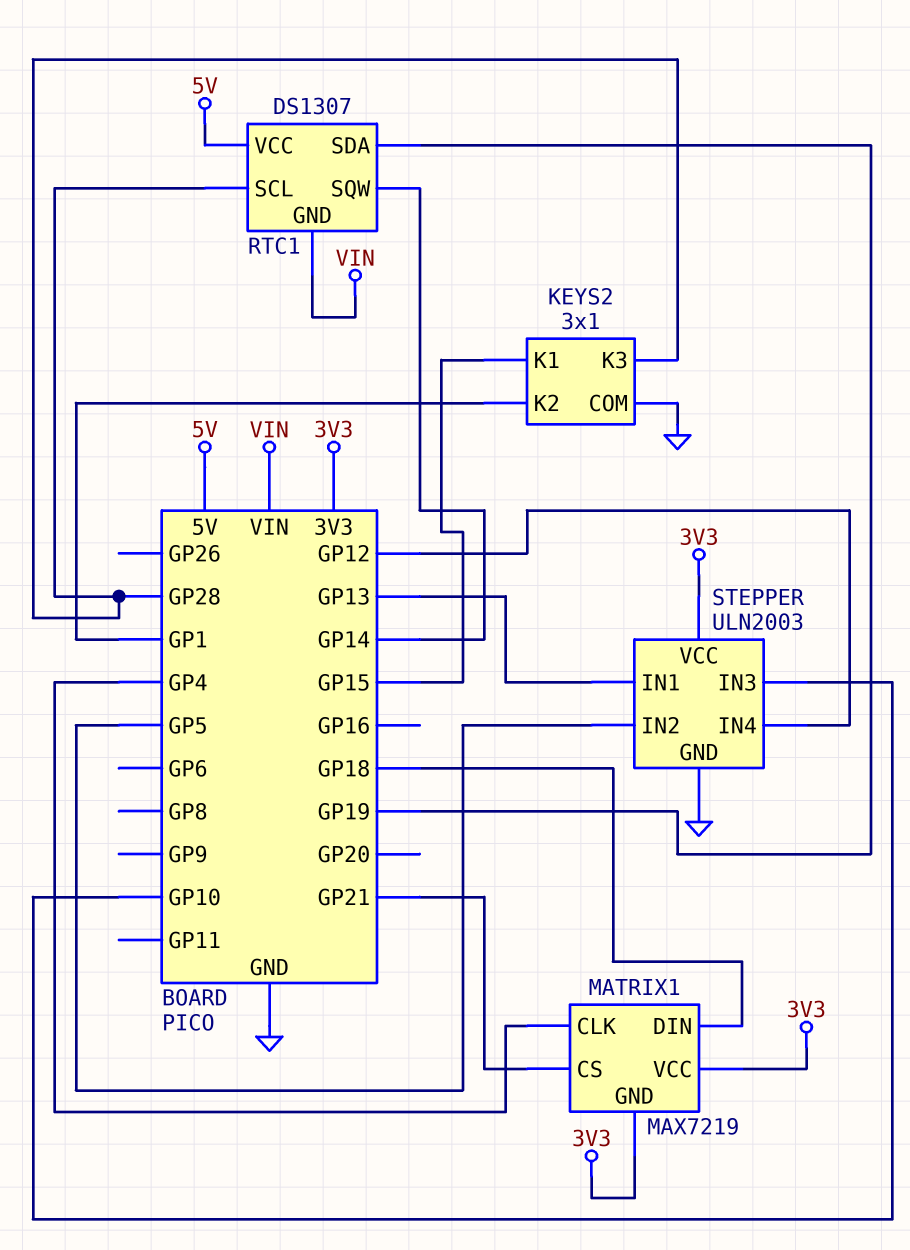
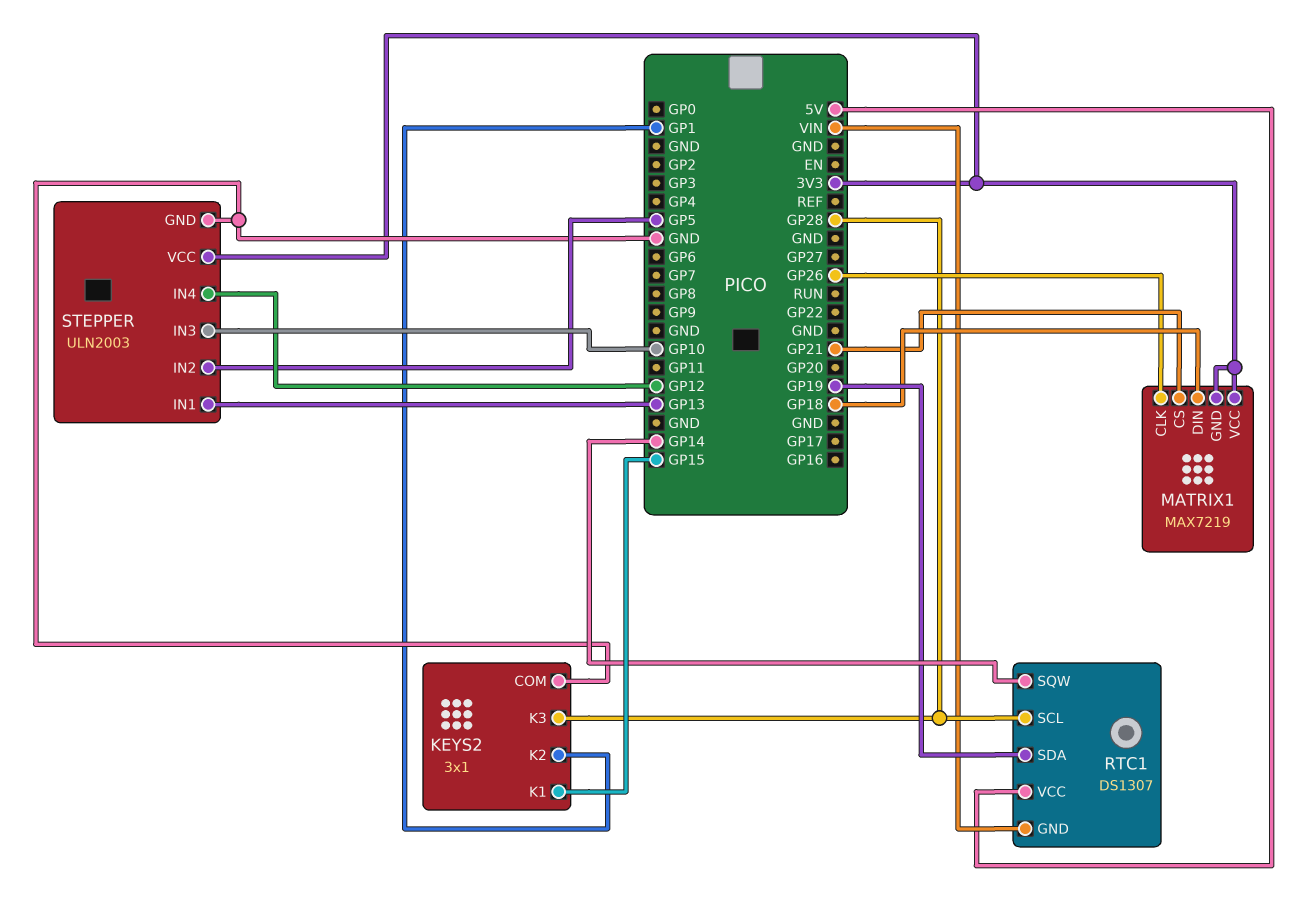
MATRIX1 pin CLK: GP4 -> GP26

